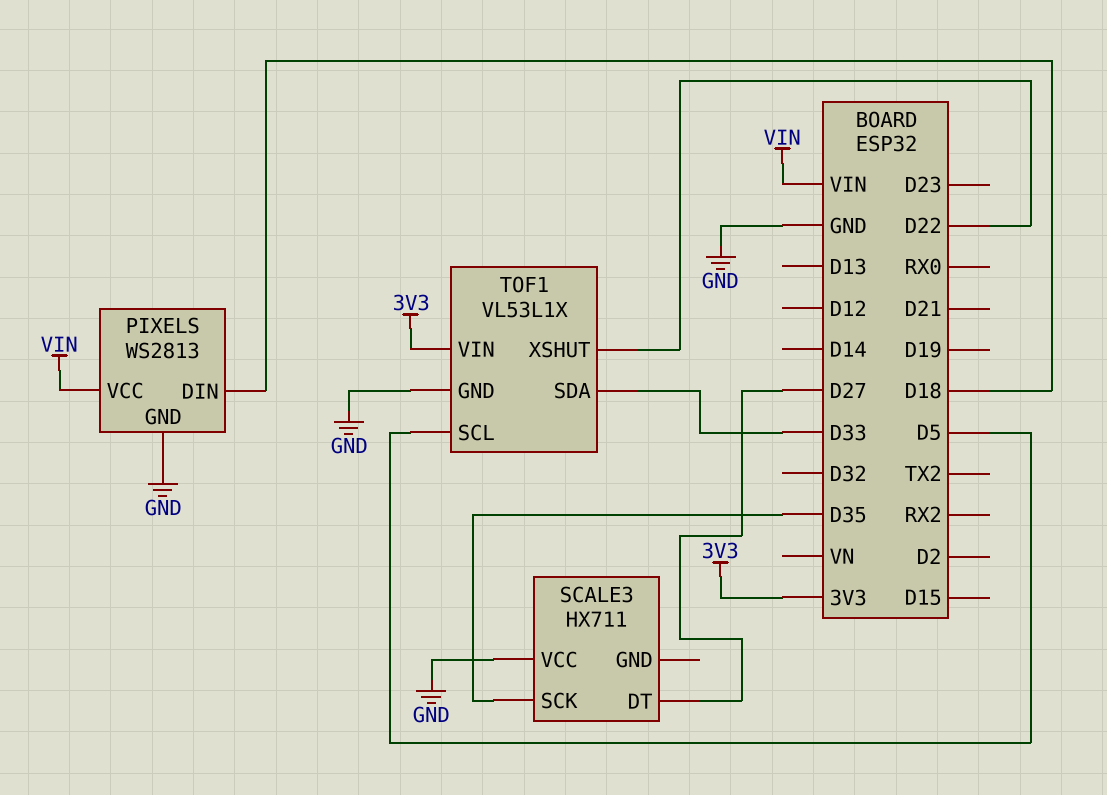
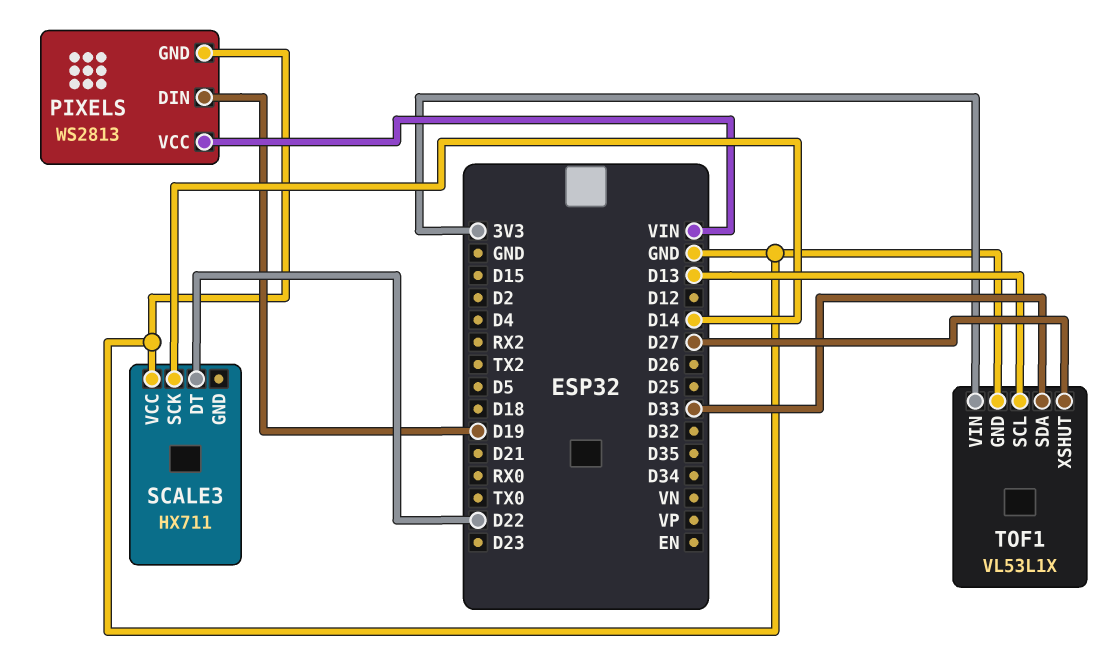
PIXELS pin DIN: D18 -> D19
SCALE3 pin DT: D27 -> D22
SCALE3 pin SCK: D35 -> D14
TOF1 pin SCL: D5 -> D13
TOF1 pin XSHUT: D22 -> D27

